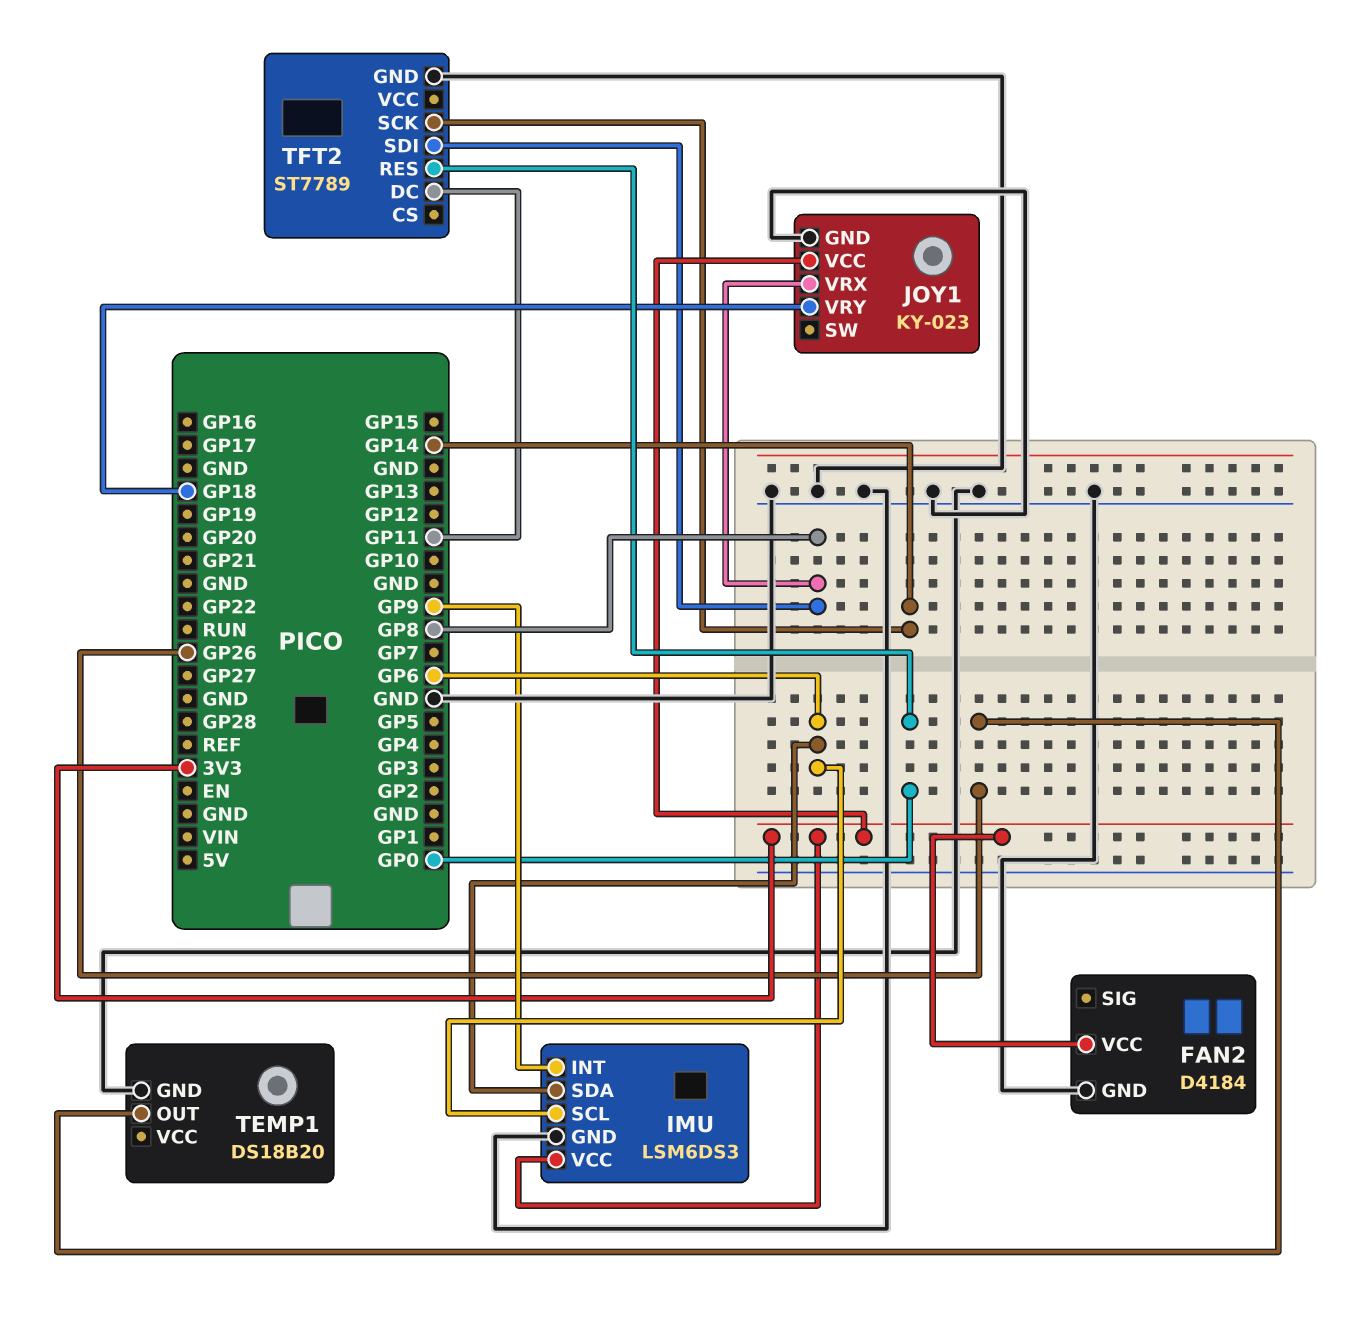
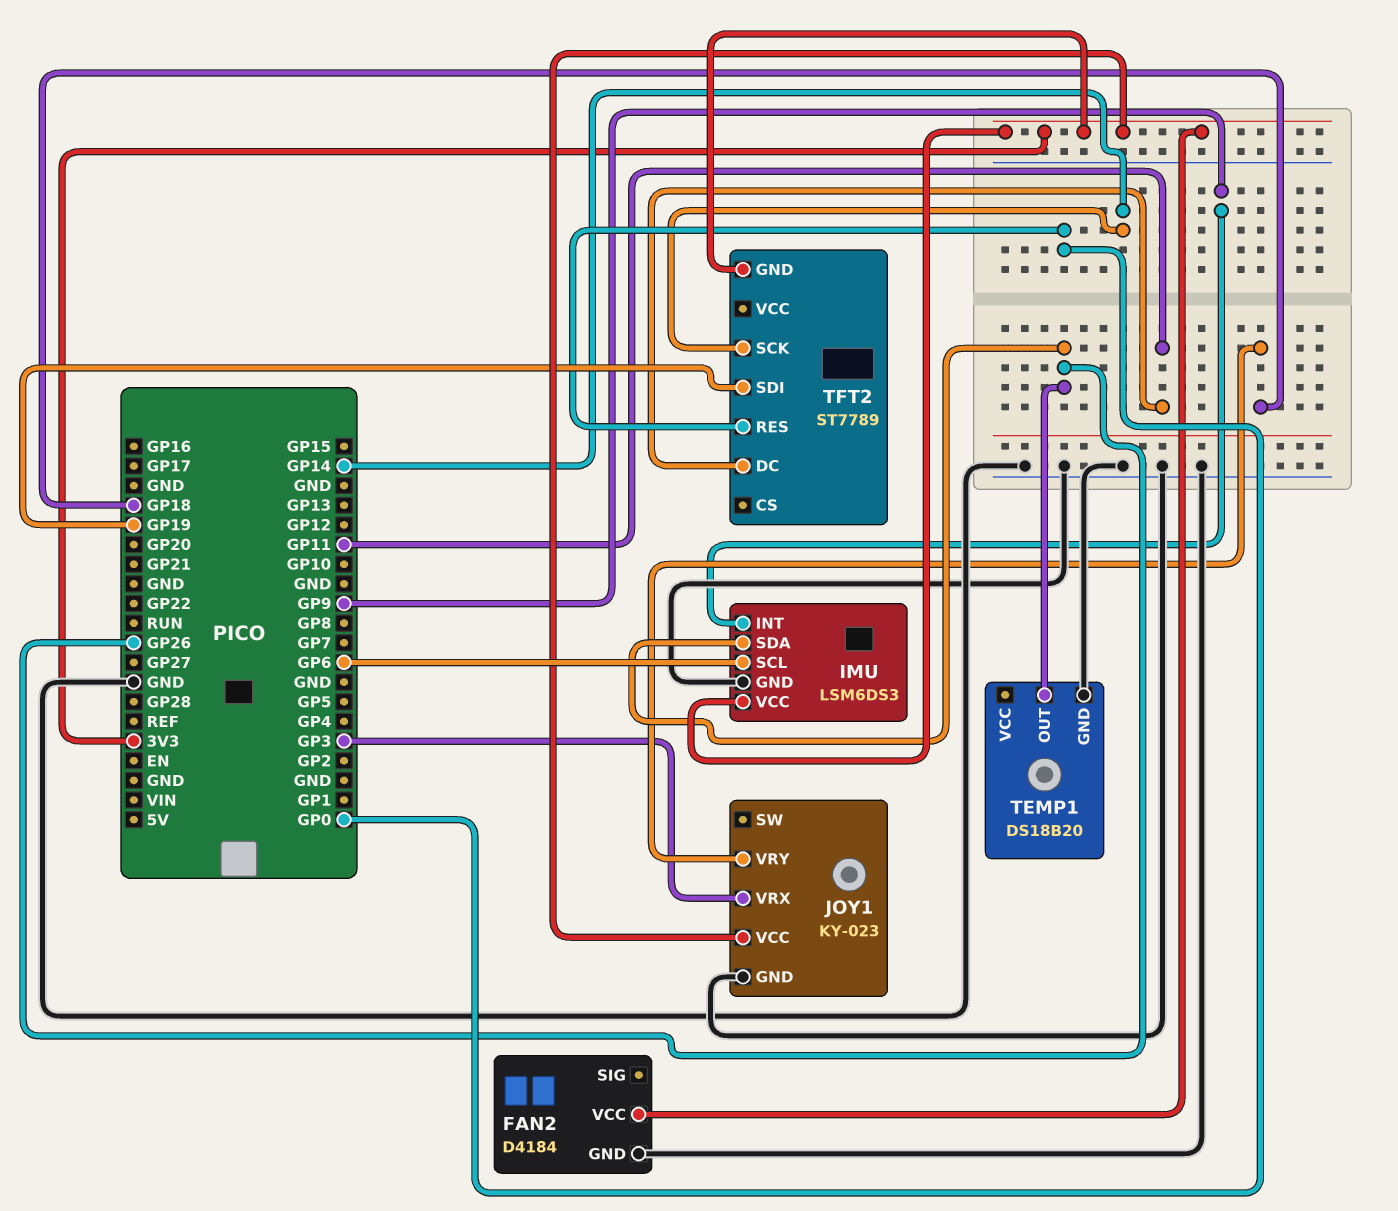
IMU pin SDA: GP6 -> GP26
JOY1 pin VRX: GP8 -> GP3
TFT2 pin GND: GND -> 3V3
TFT2 pin SDI: GP8 -> GP19

